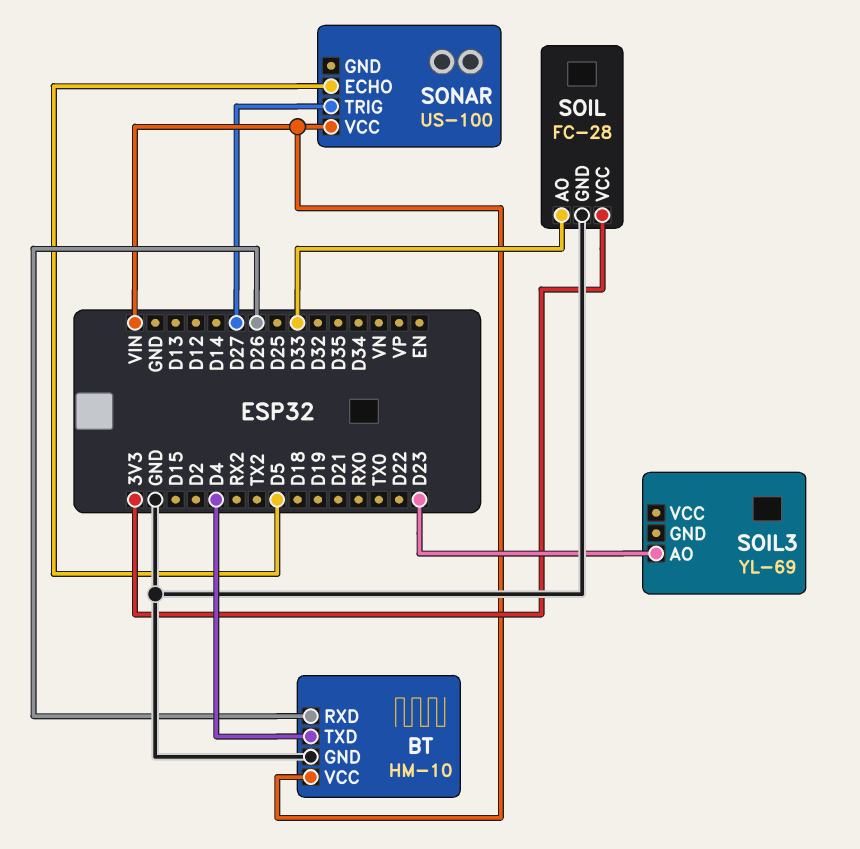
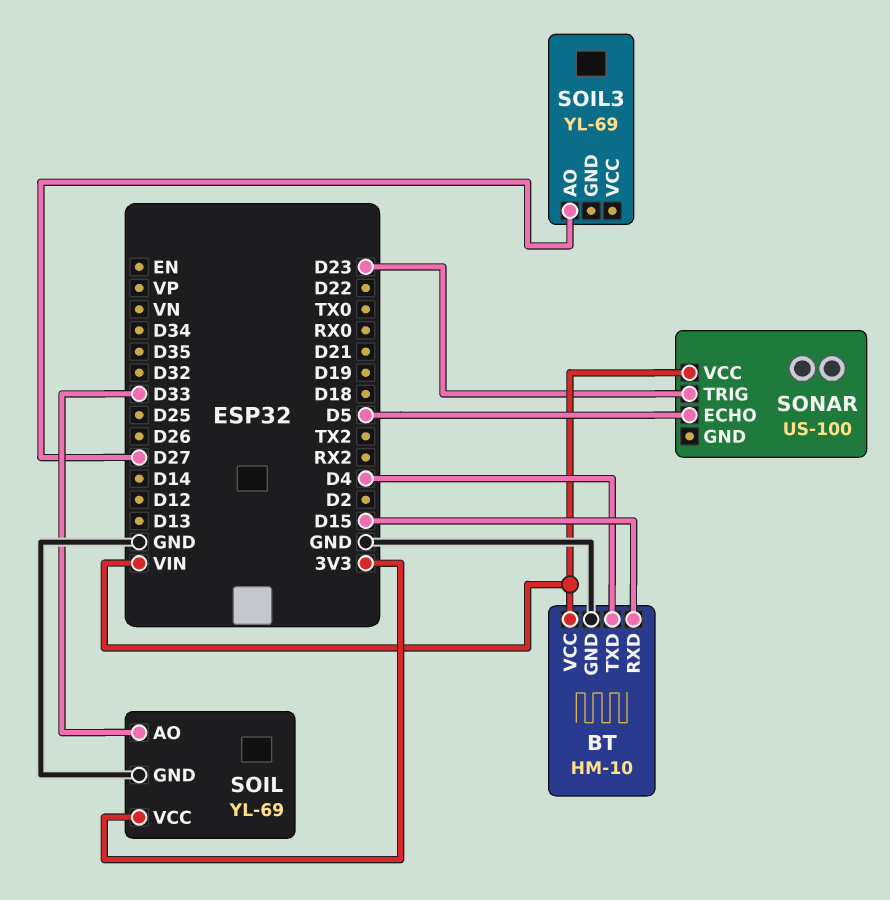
BT pin RXD: D26 -> D15
SOIL: FC-28 -> YL-69
SOIL3 pin AO: D23 -> D27
SONAR pin TRIG: D27 -> D23

